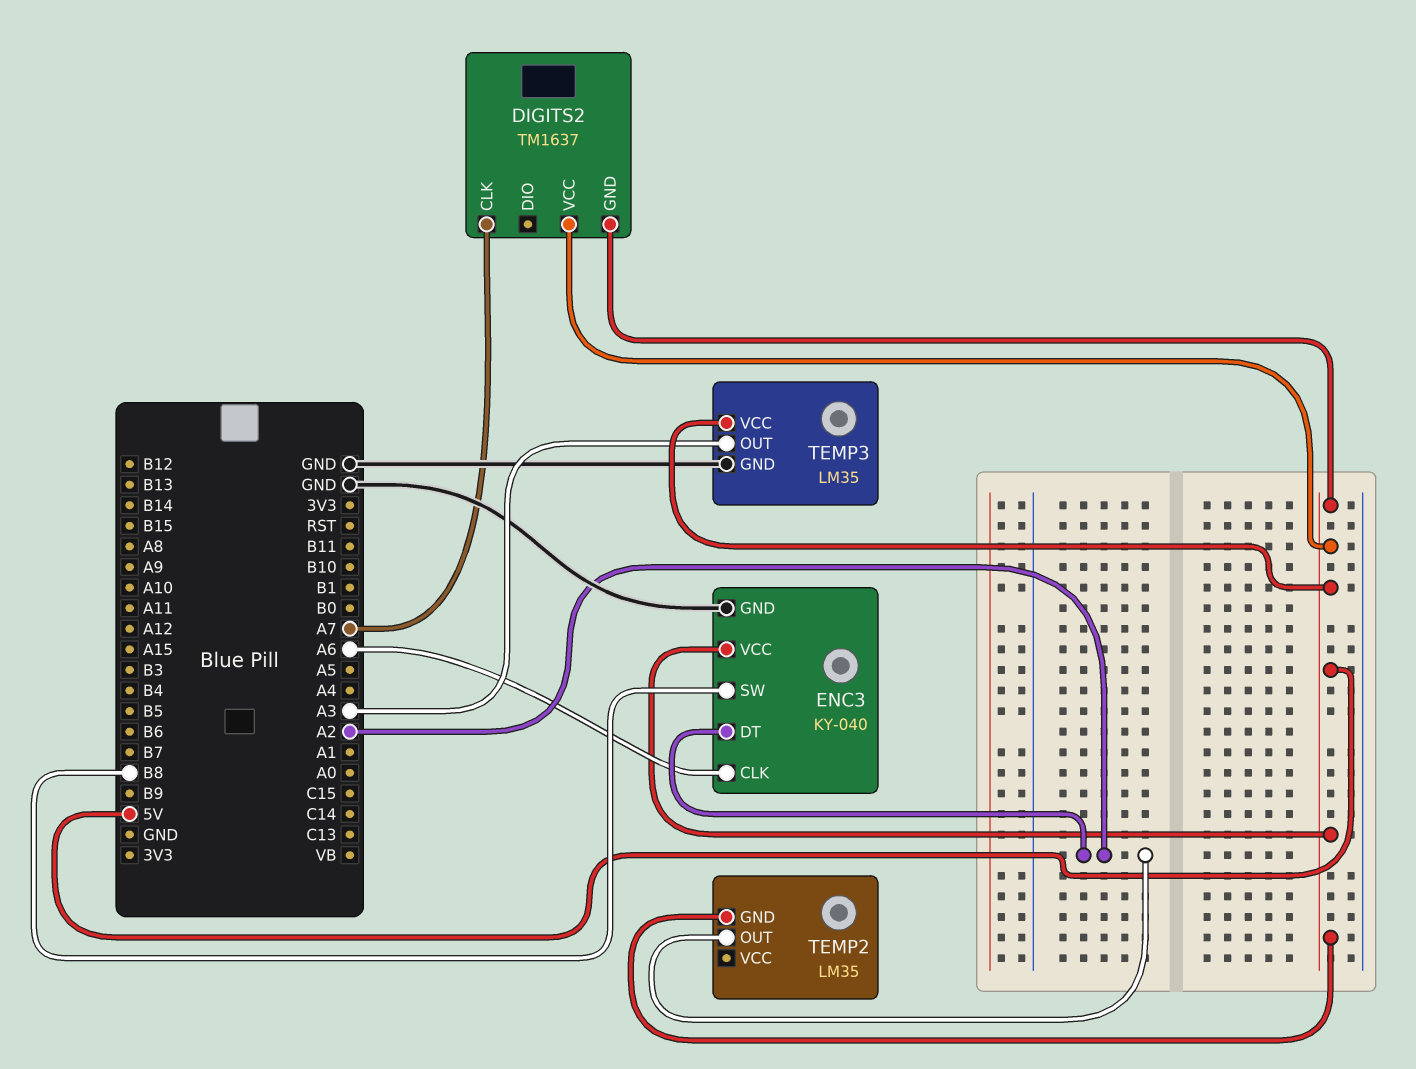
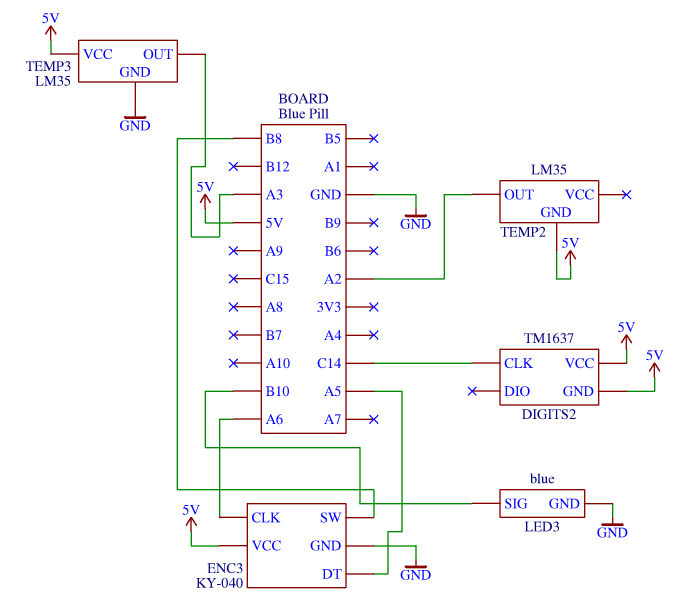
DIGITS2 pin CLK: A7 -> C14
ENC3 pin DT: A2 -> A5
LED3: none -> blue
LED3 pin GND: none -> GND
LED3 pin SIG: none -> B10

